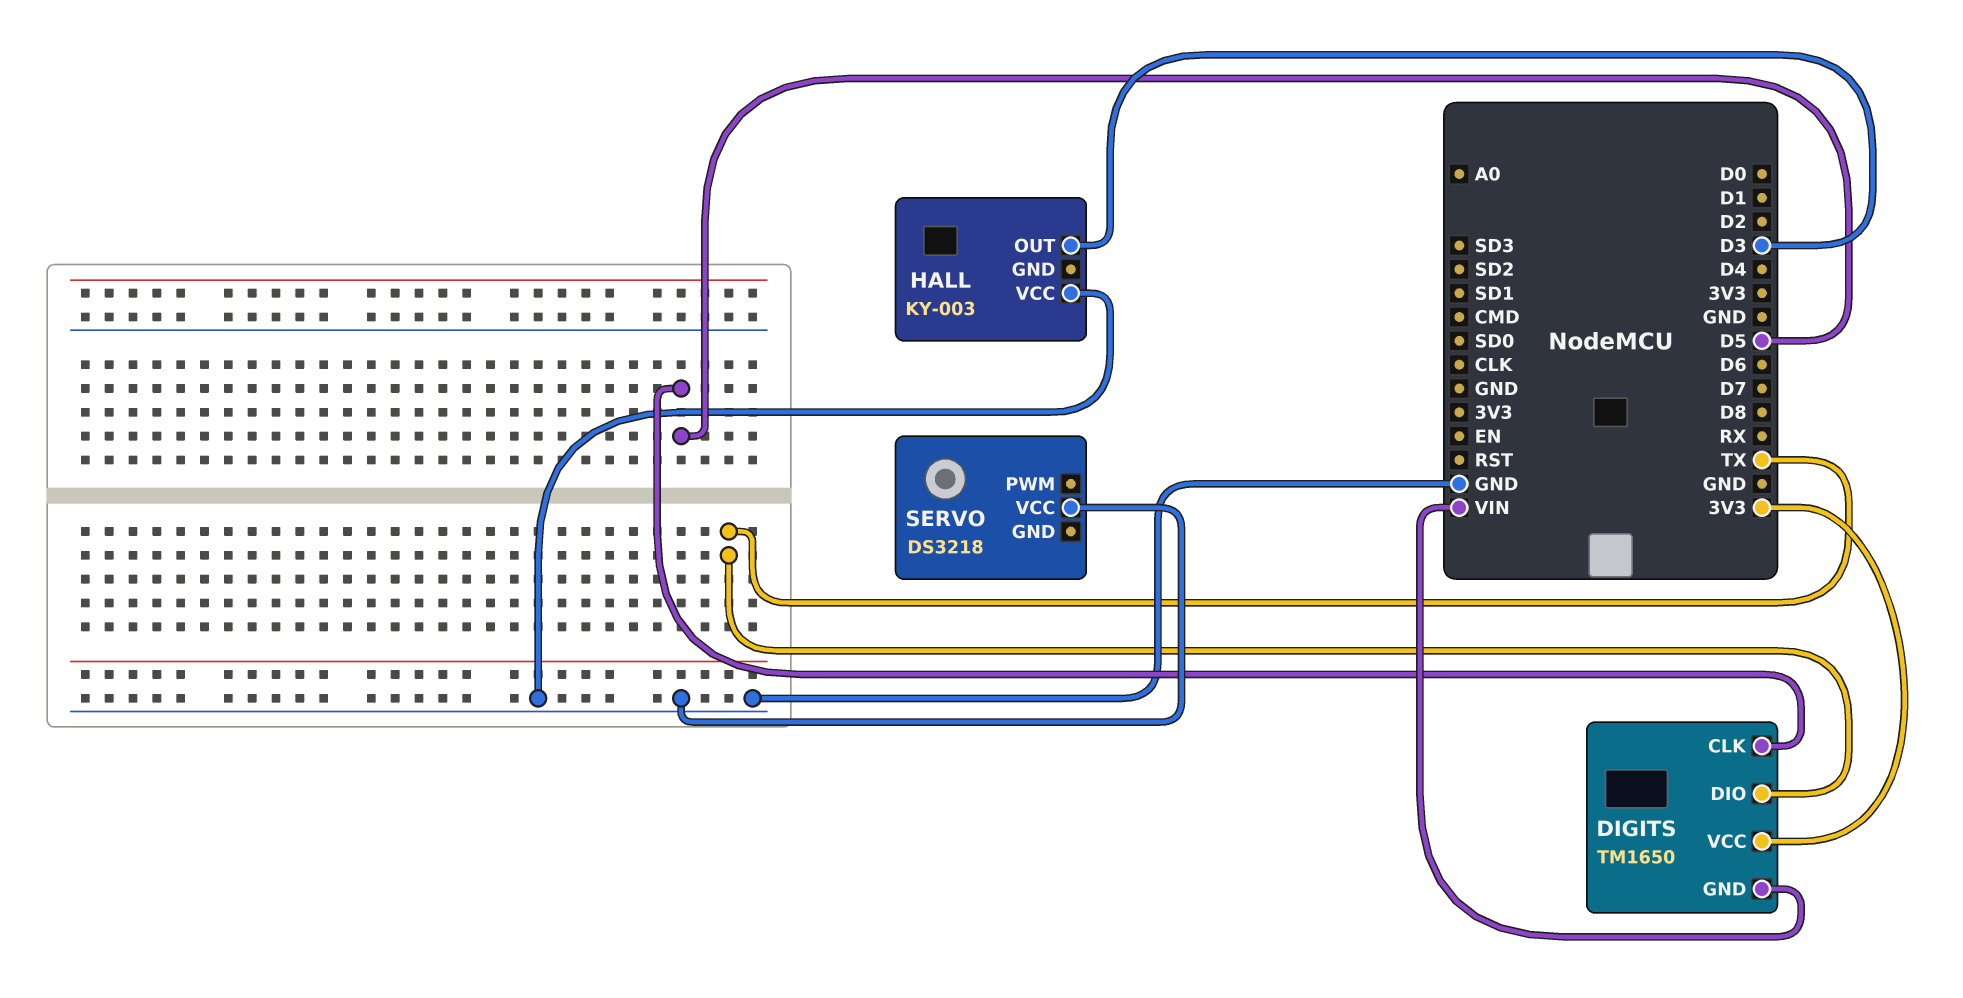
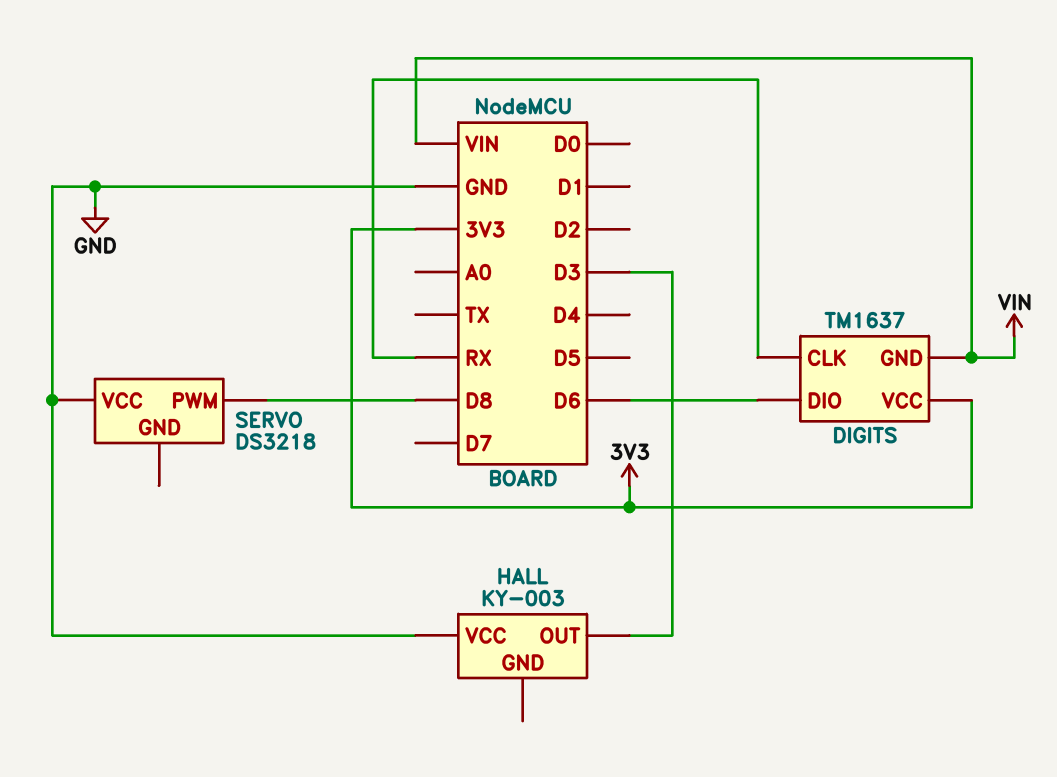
DIGITS: TM1650 -> TM1637
DIGITS pin CLK: D5 -> RX
DIGITS pin DIO: TX -> D6
SERVO pin PWM: none -> D8

